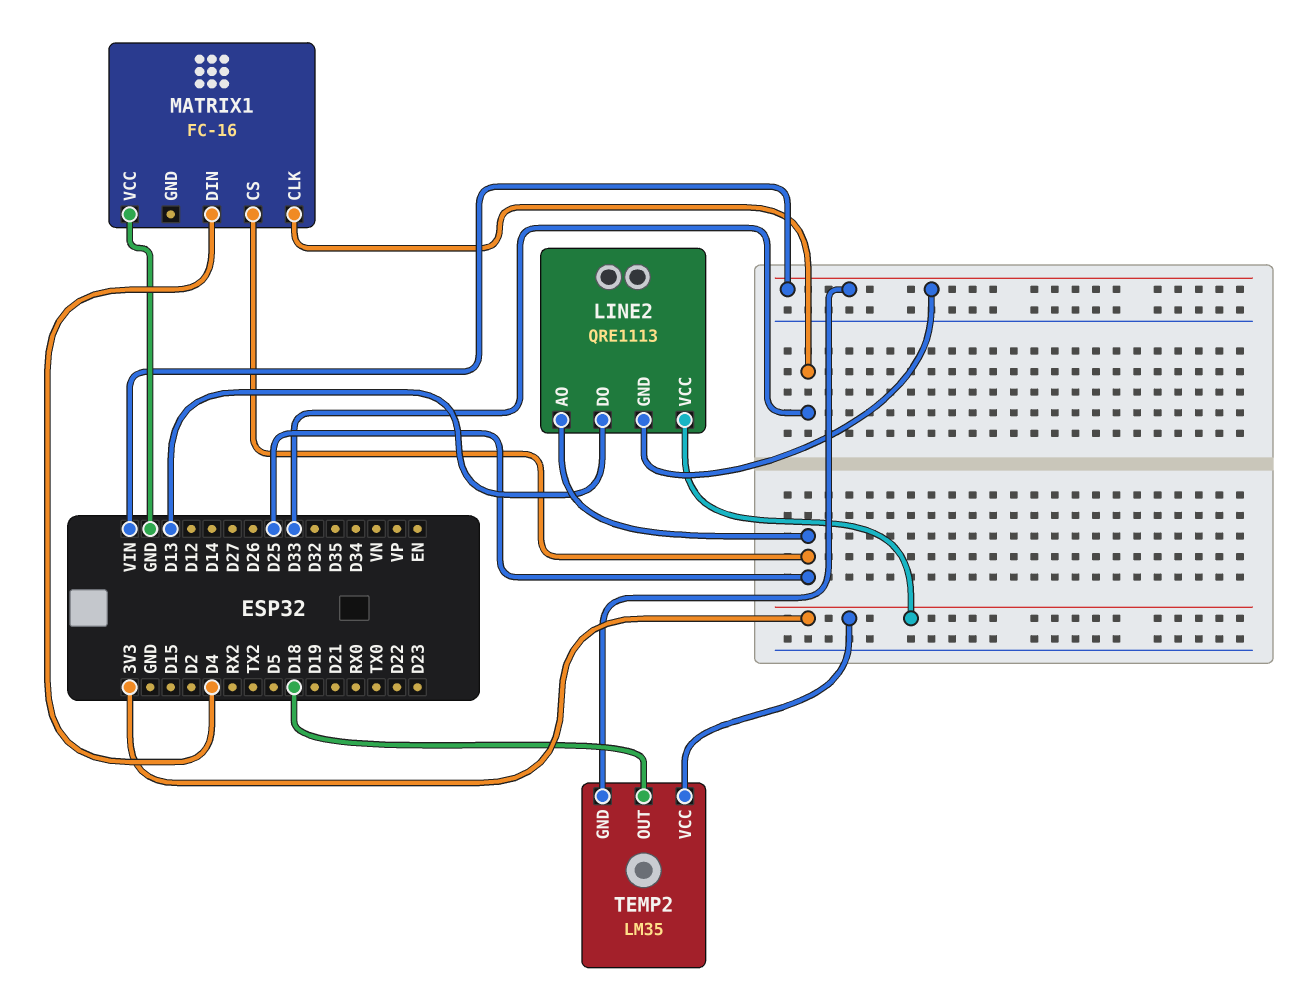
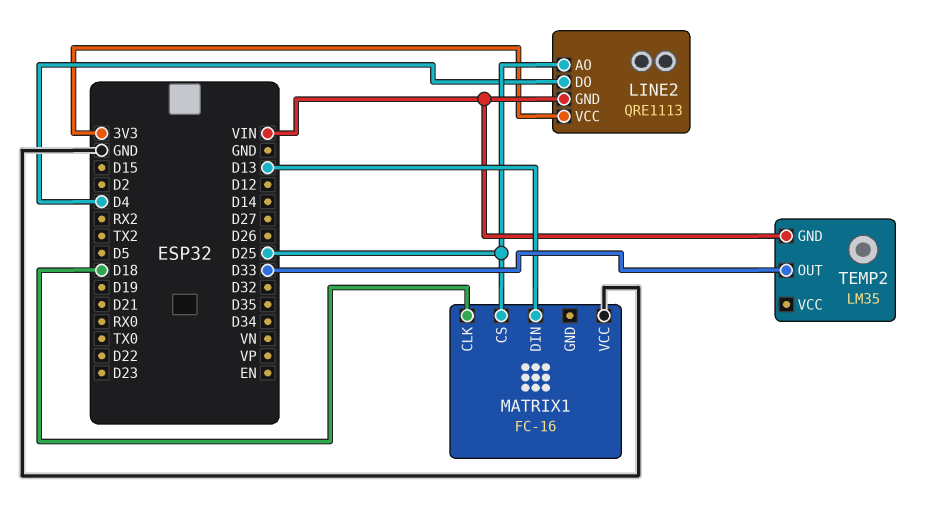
LINE2 pin DO: D13 -> D4
MATRIX1 pin CLK: D33 -> D18
MATRIX1 pin DIN: D4 -> D13
TEMP2 pin OUT: D18 -> D33
TEMP2 pin VCC: 3V3 -> none

